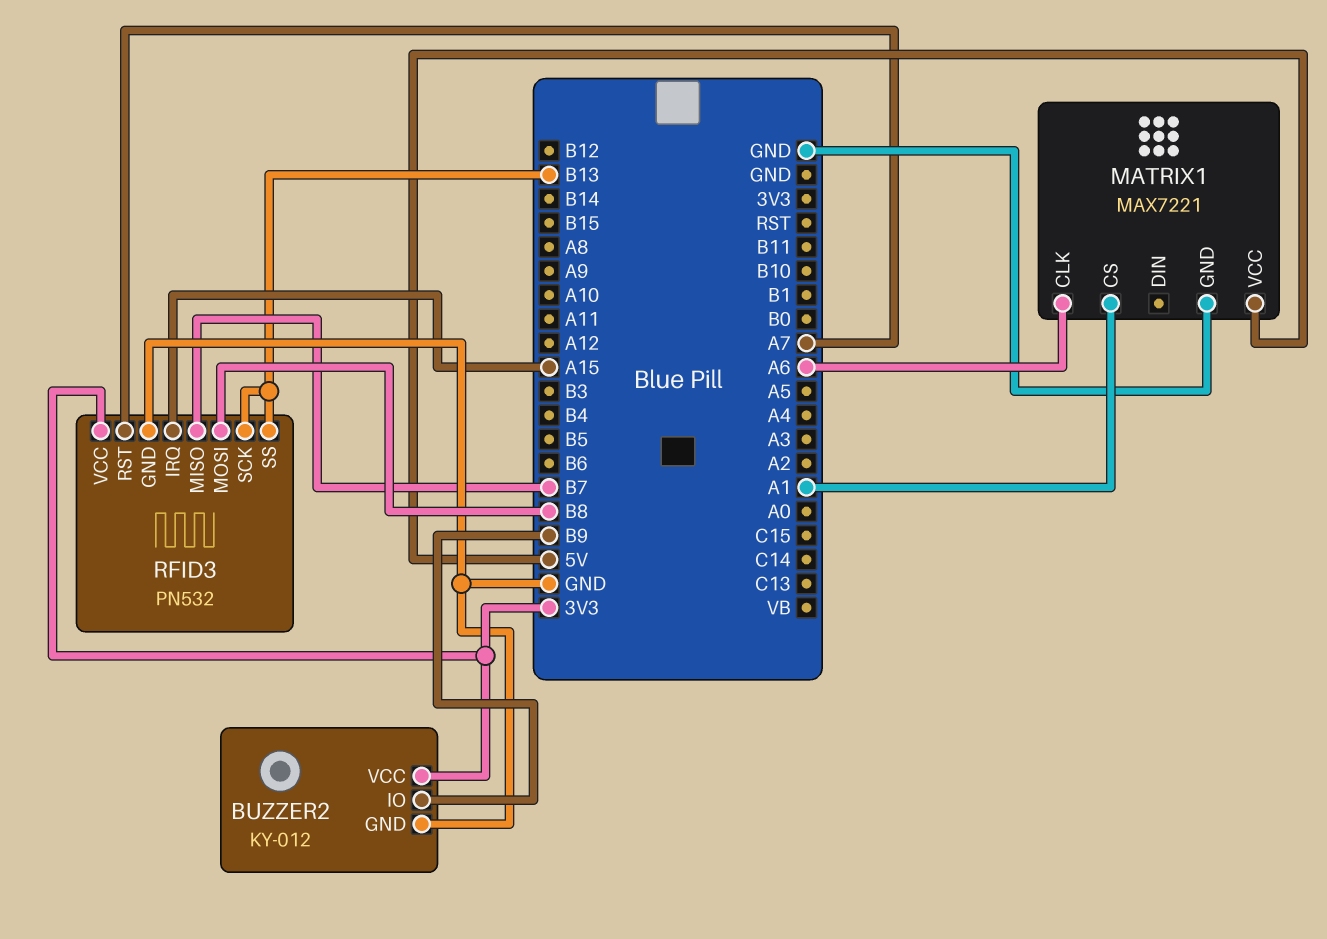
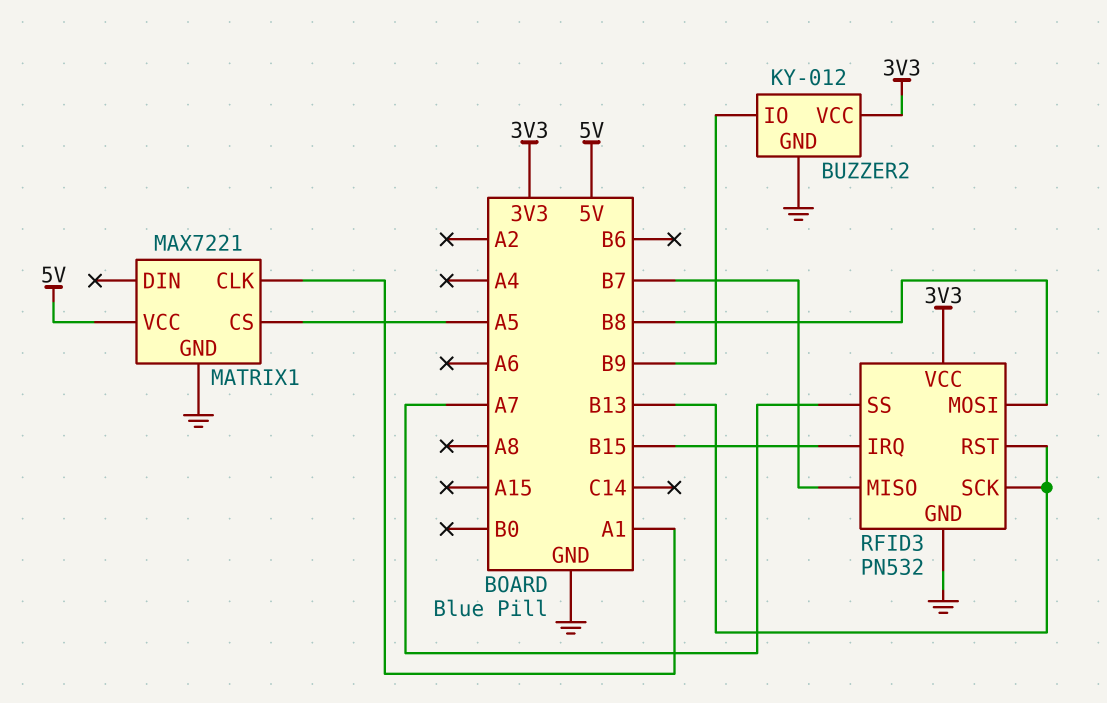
MATRIX1 pin CLK: A6 -> A1
MATRIX1 pin CS: A1 -> A5
RFID3 pin IRQ: A15 -> B15
RFID3 pin RST: A7 -> B13
RFID3 pin SS: B13 -> A7

